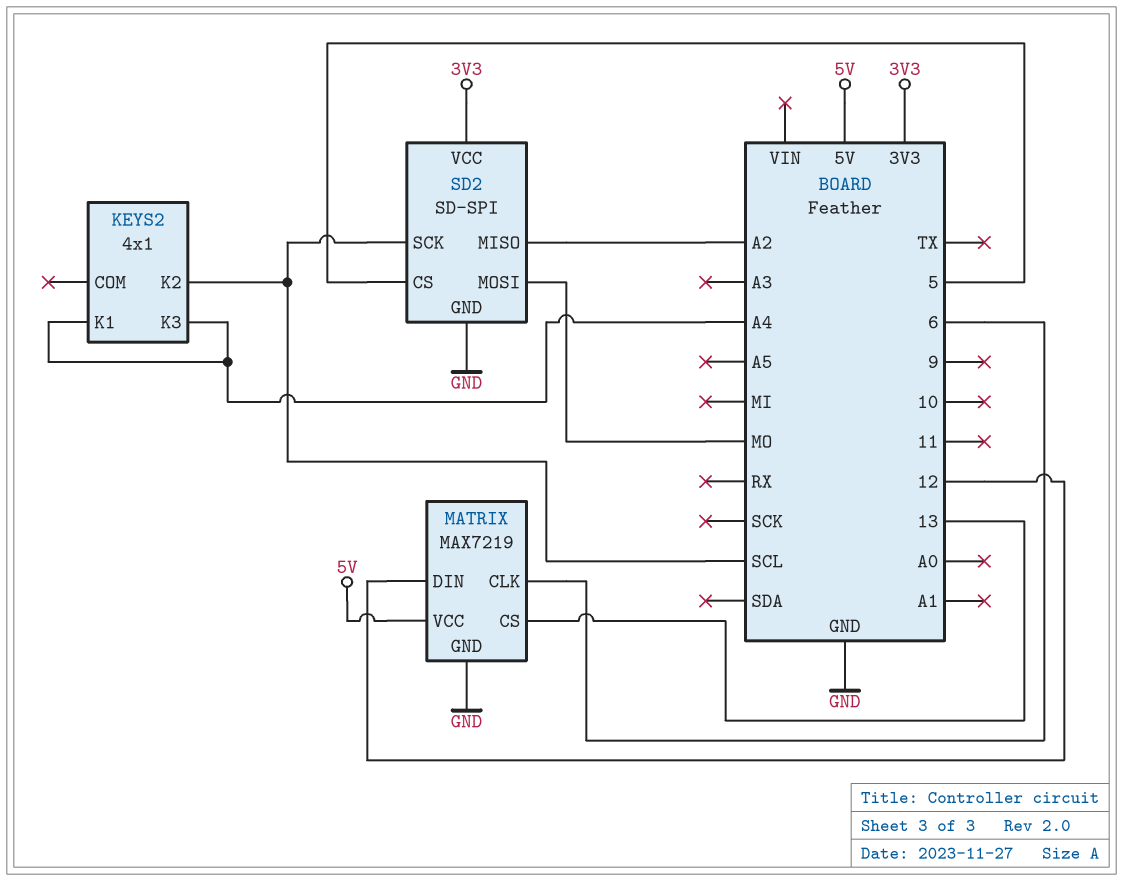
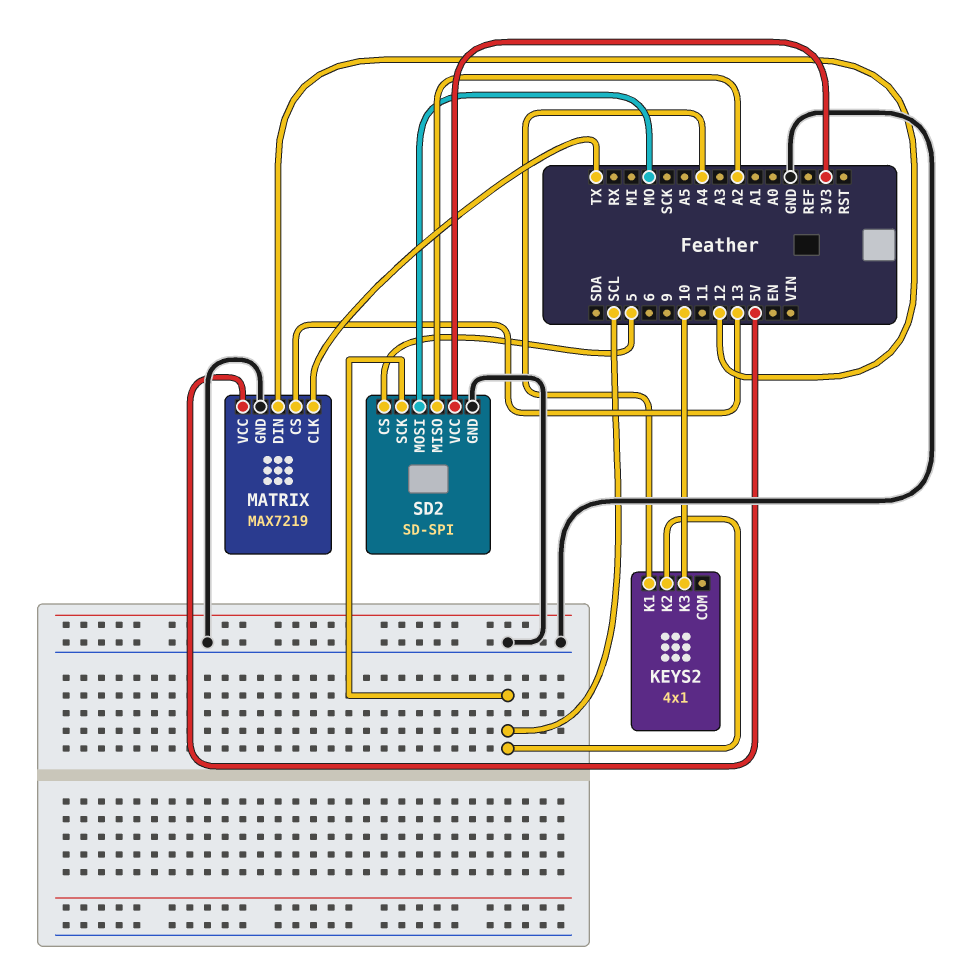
KEYS2 pin K3: A4 -> 10
MATRIX pin CLK: 6 -> TX

